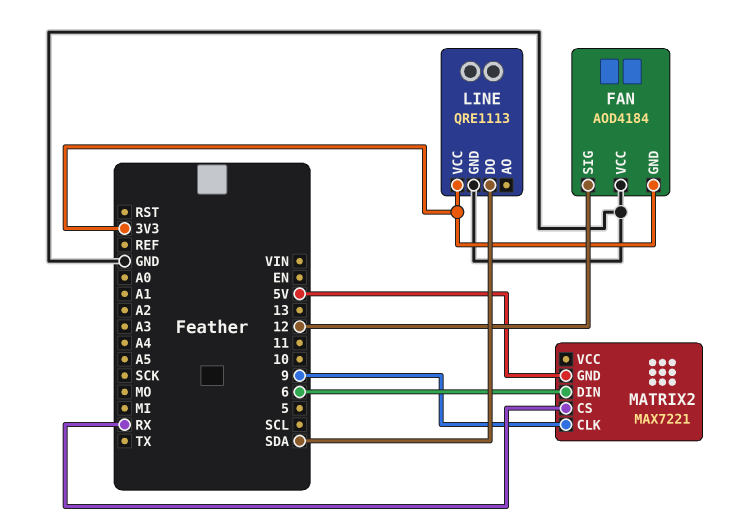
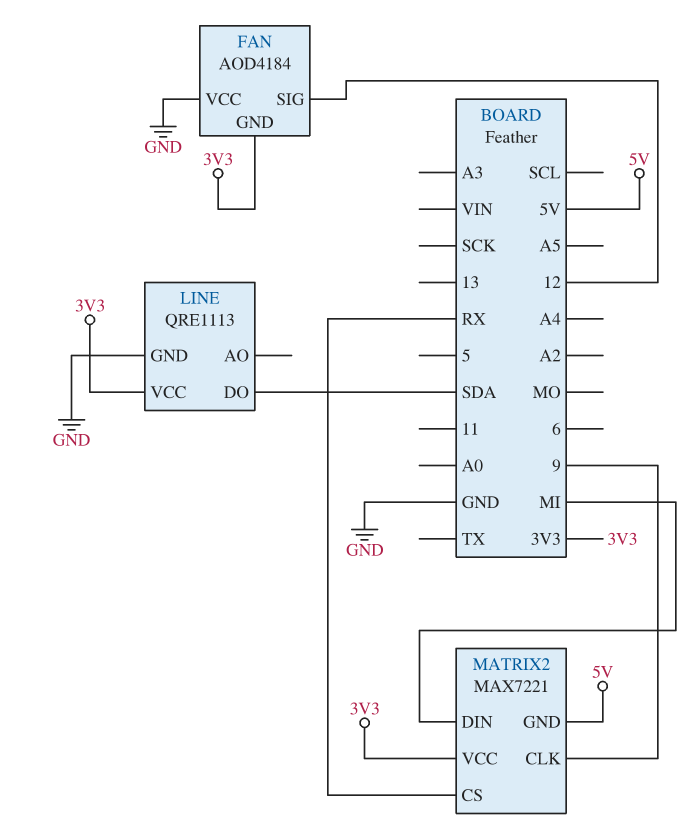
MATRIX2 pin DIN: 6 -> MI
MATRIX2 pin VCC: none -> 3V3

